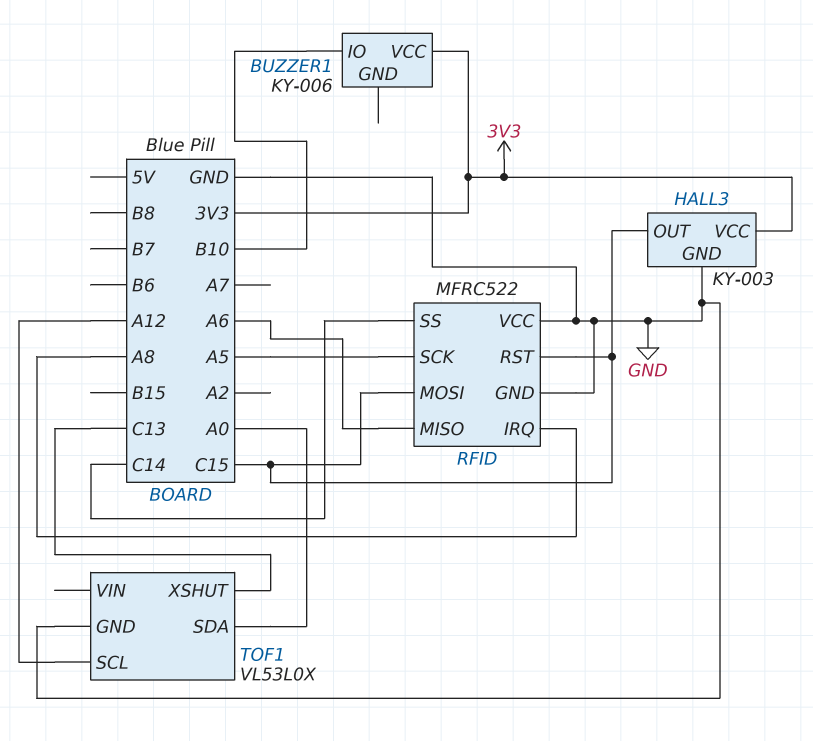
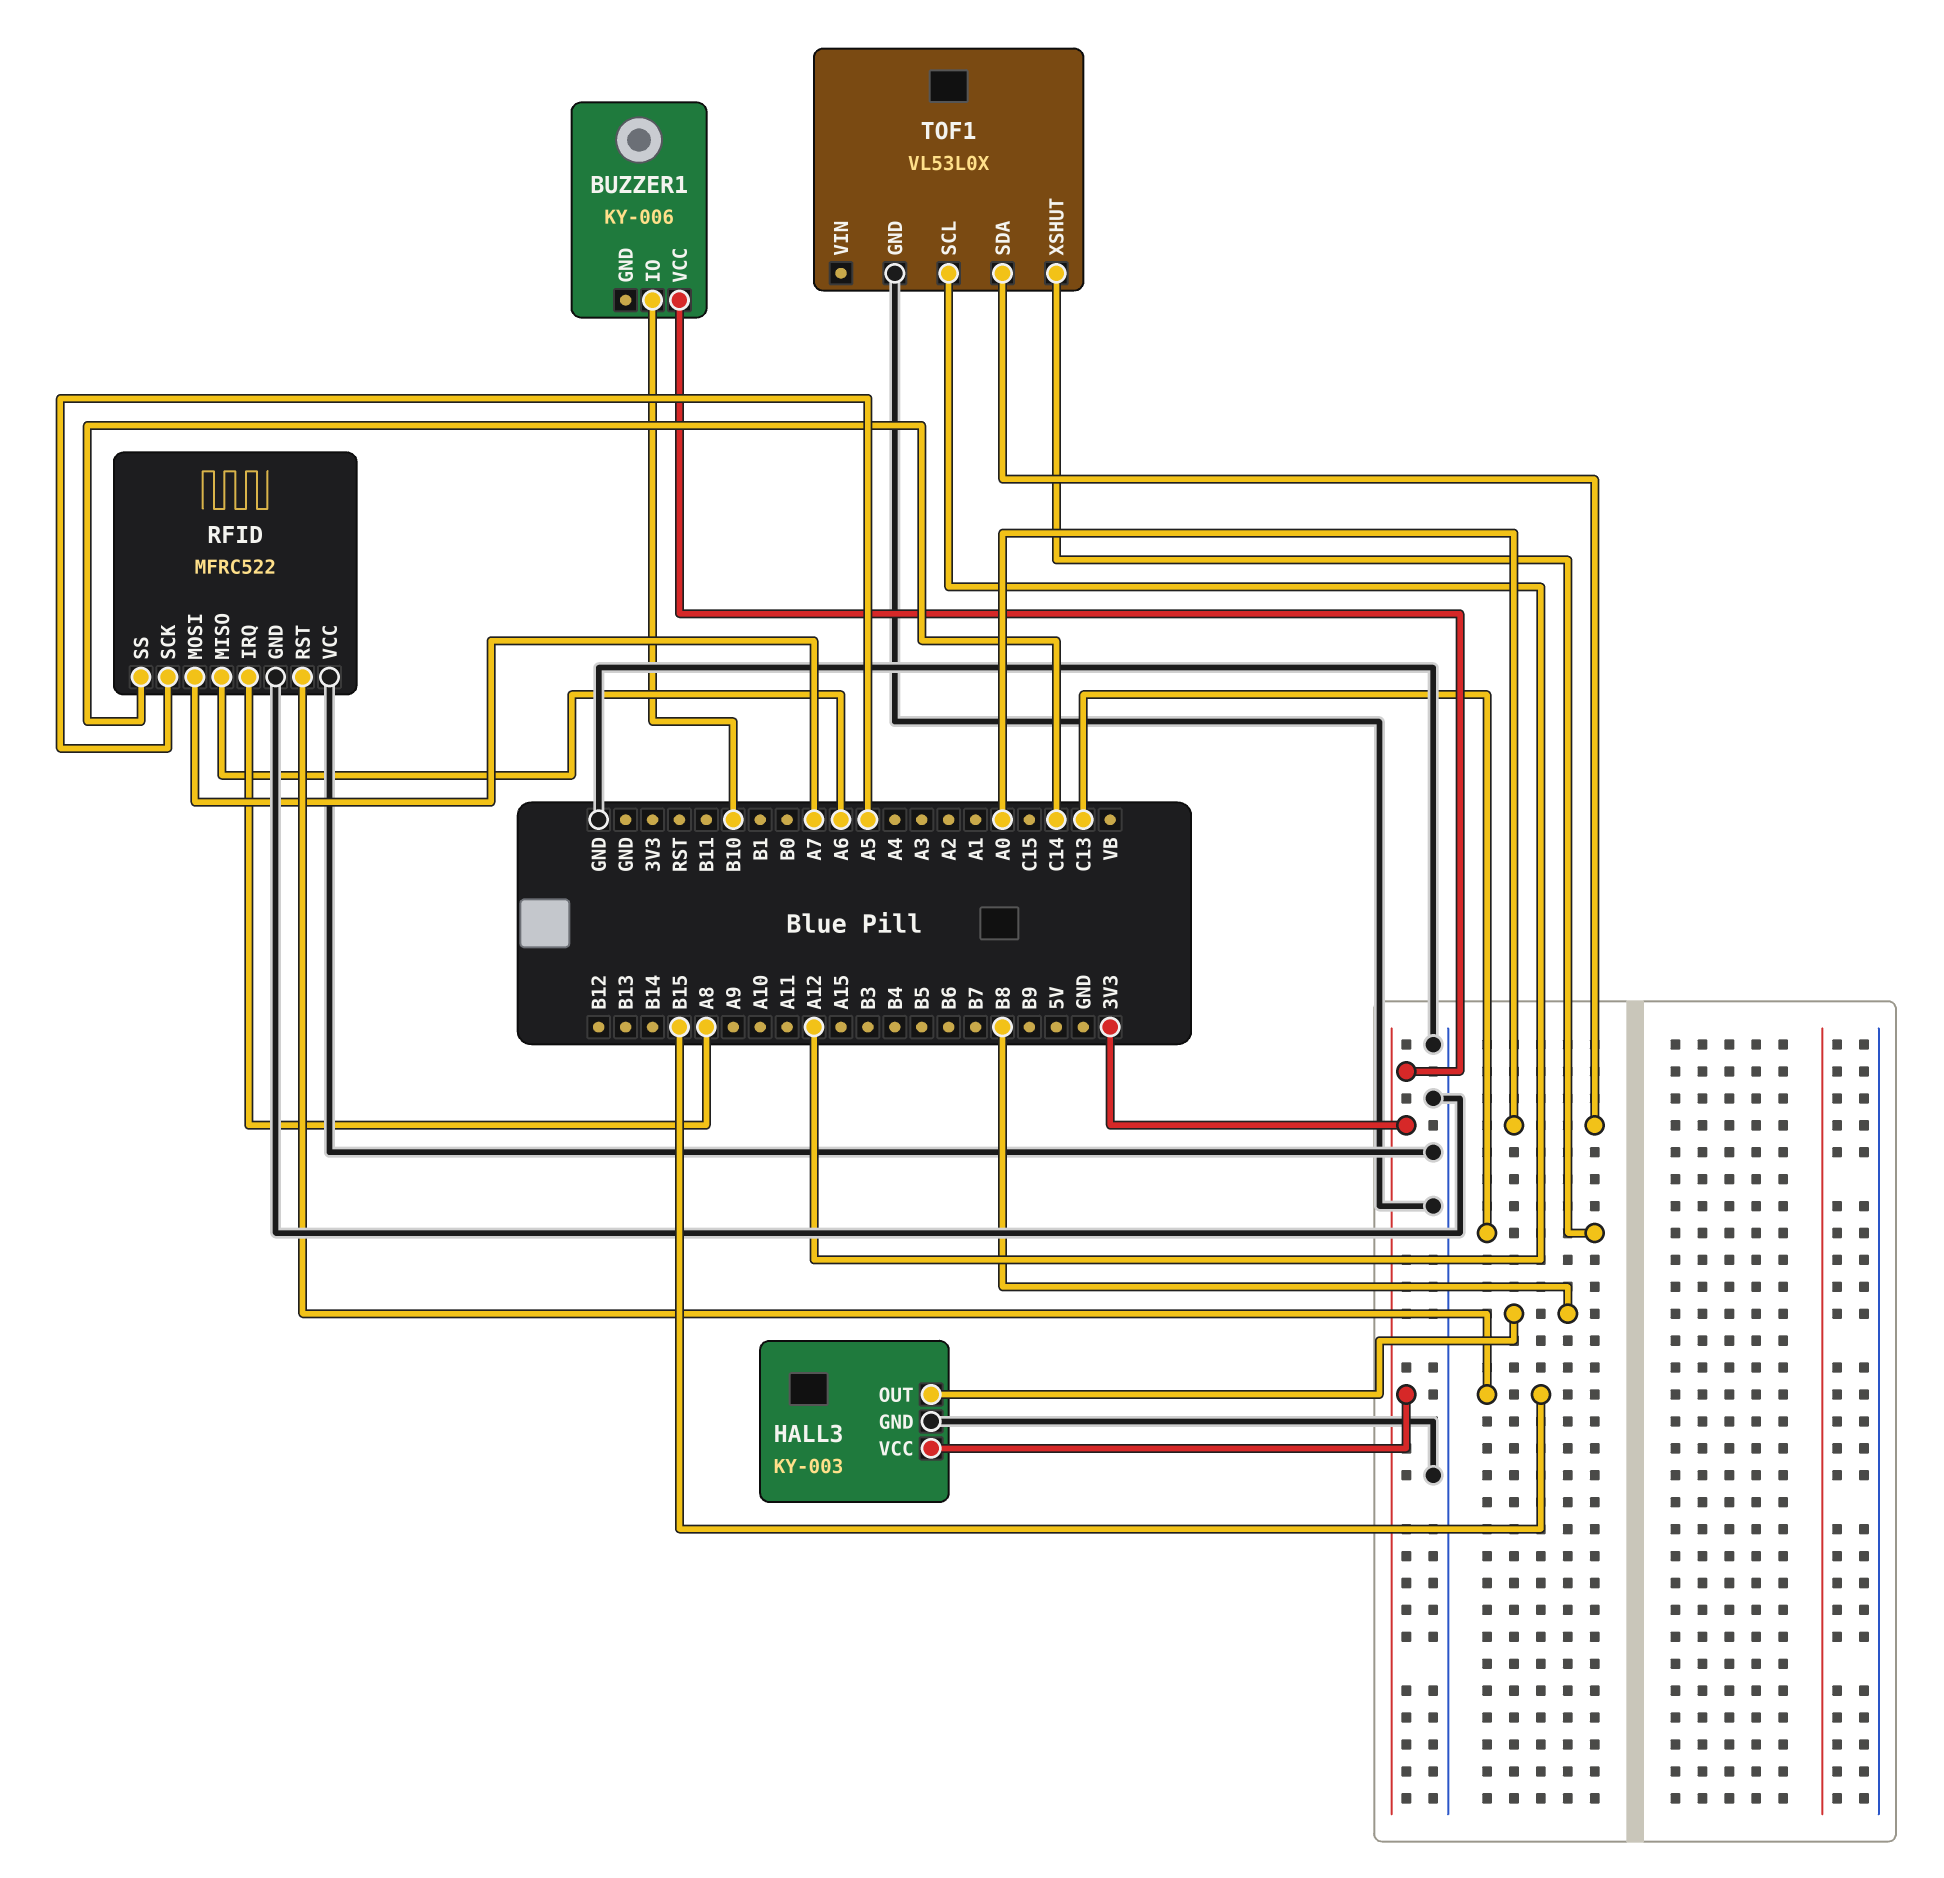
HALL3 pin OUT: C15 -> B8
RFID pin MOSI: C15 -> A7
RFID pin RST: C15 -> B15

